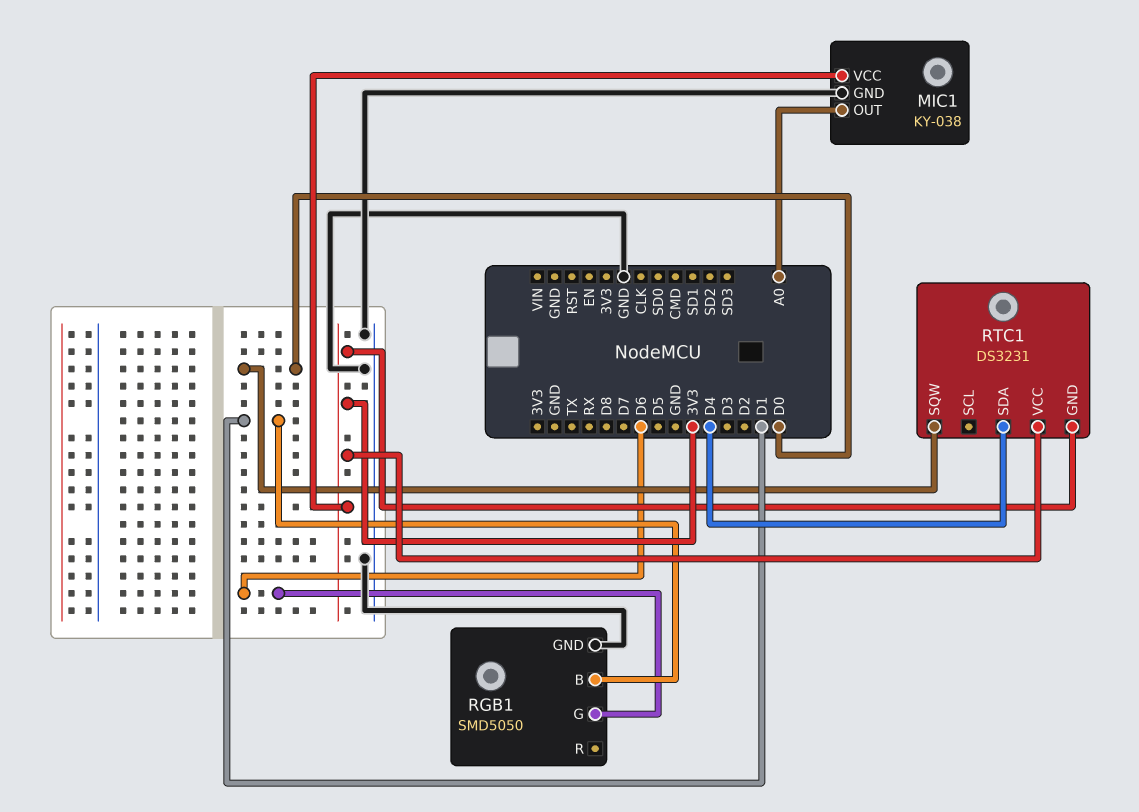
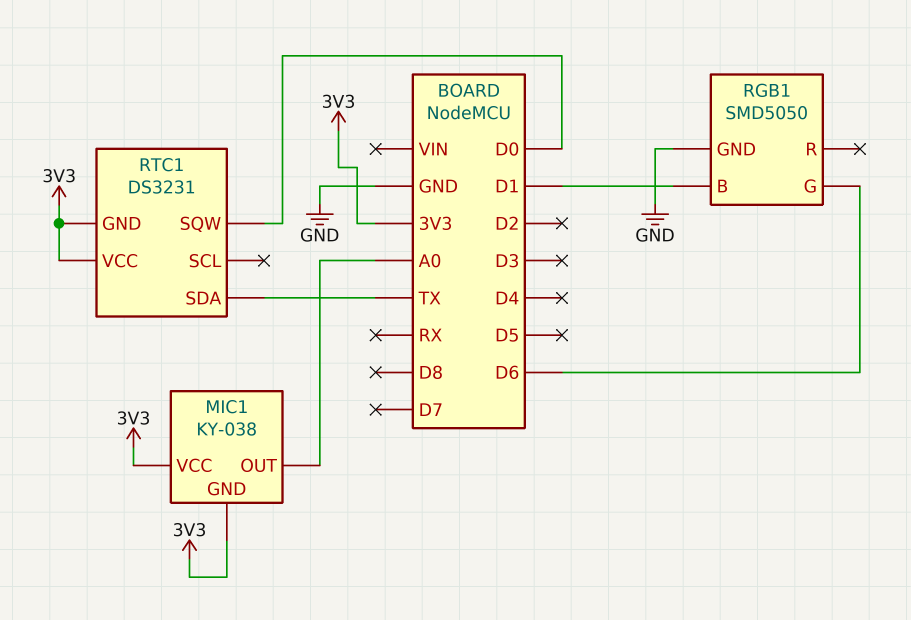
MIC1 pin GND: GND -> 3V3
RTC1 pin SDA: D4 -> TX

